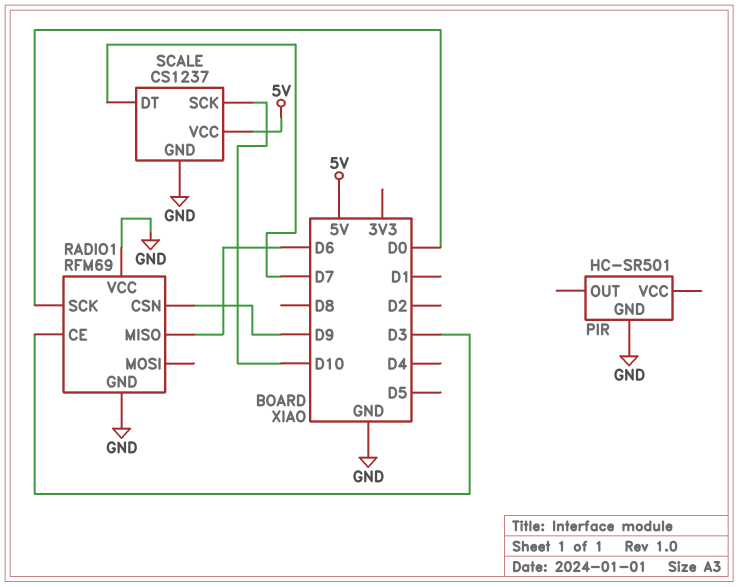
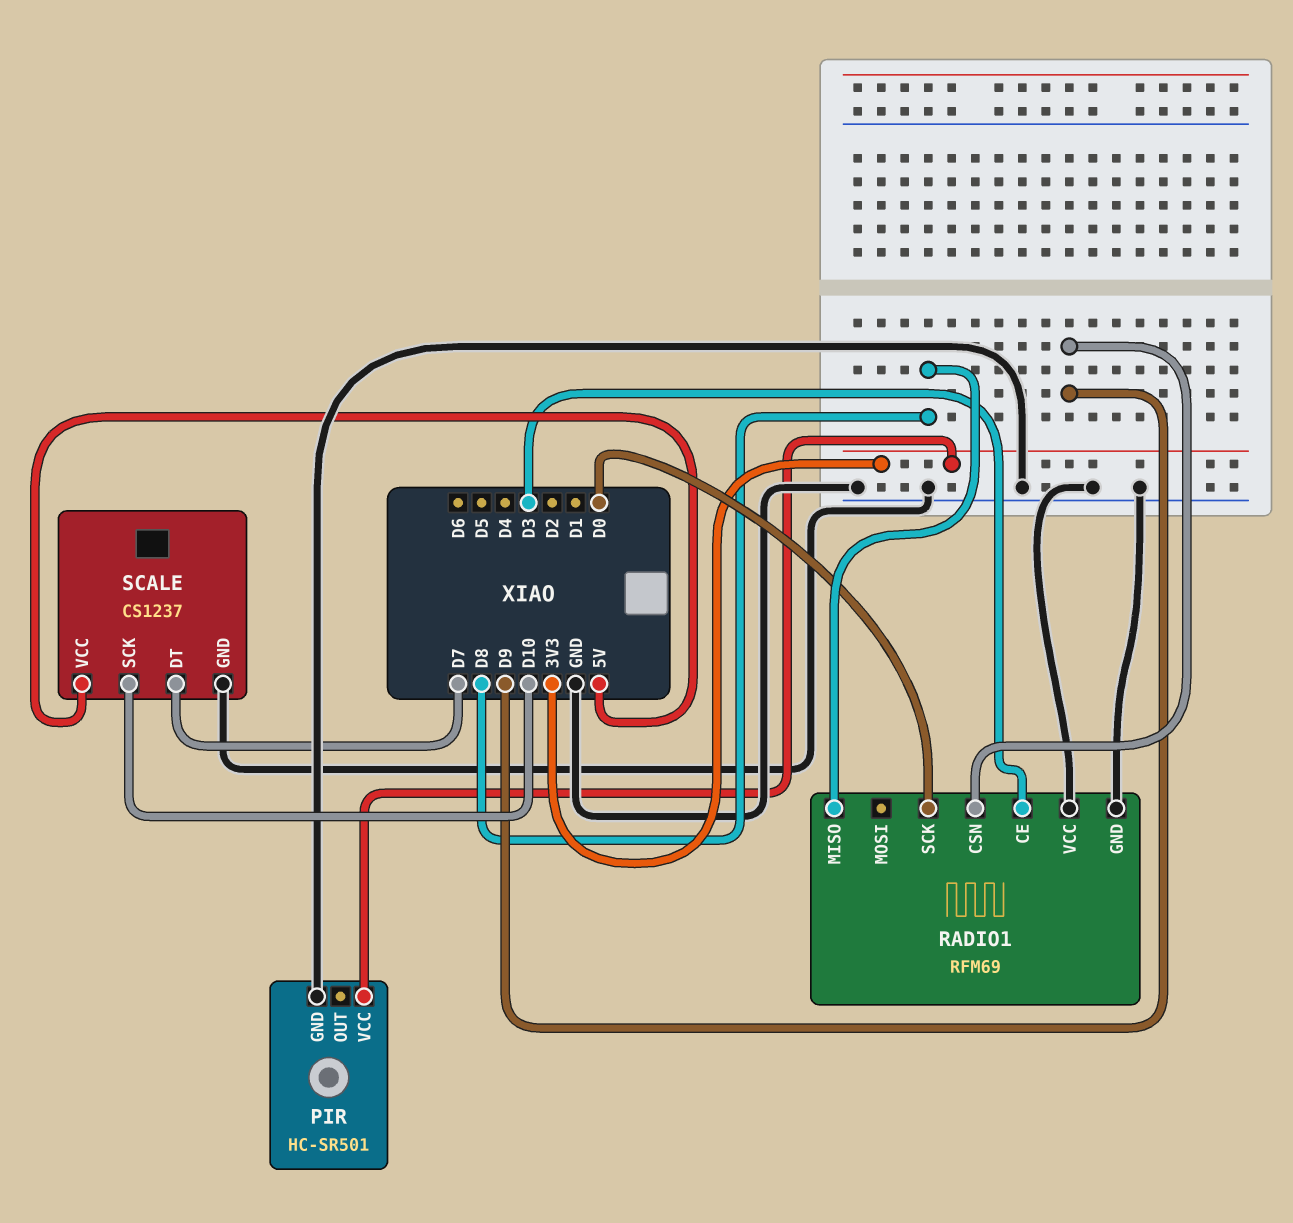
PIR pin VCC: none -> 3V3
RADIO1 pin MISO: D6 -> D8

